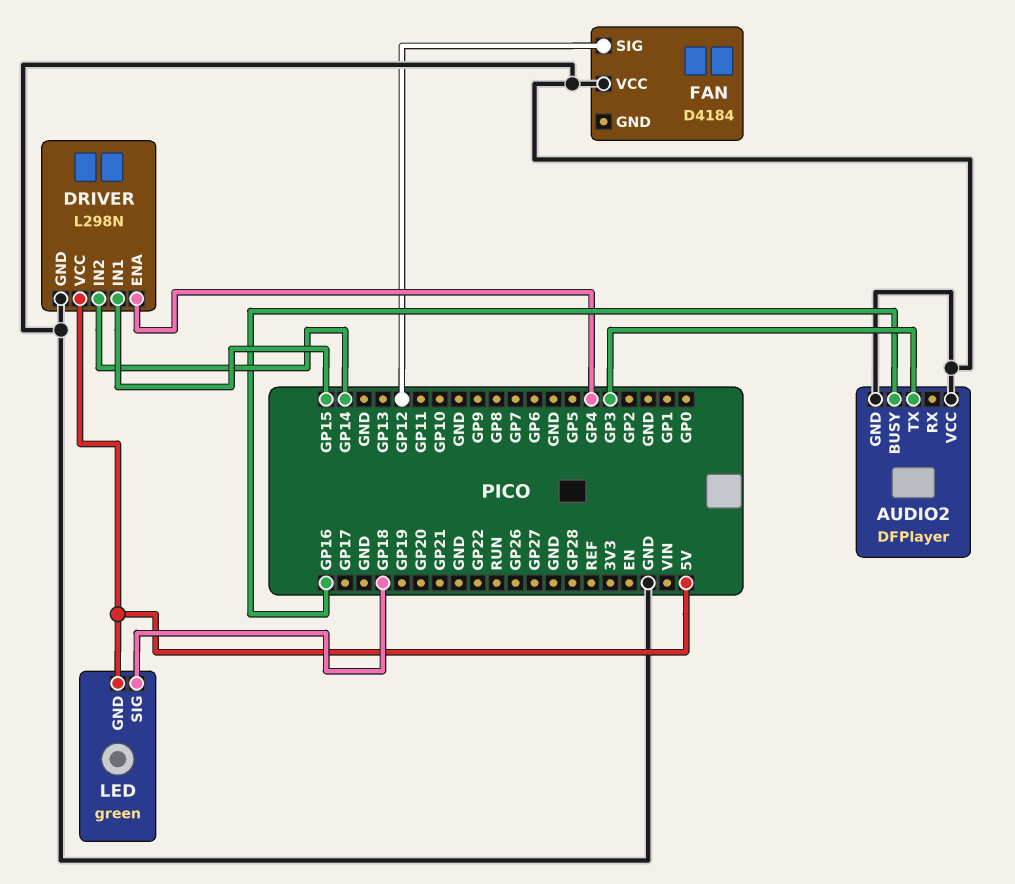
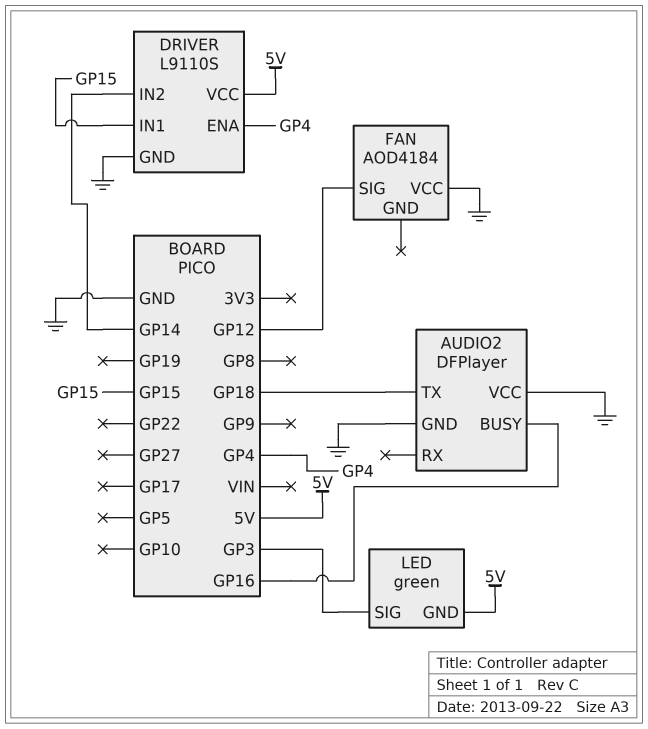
AUDIO2 pin TX: GP3 -> GP18
DRIVER: L298N -> L9110S
FAN: D4184 -> AOD4184
LED pin SIG: GP18 -> GP3

